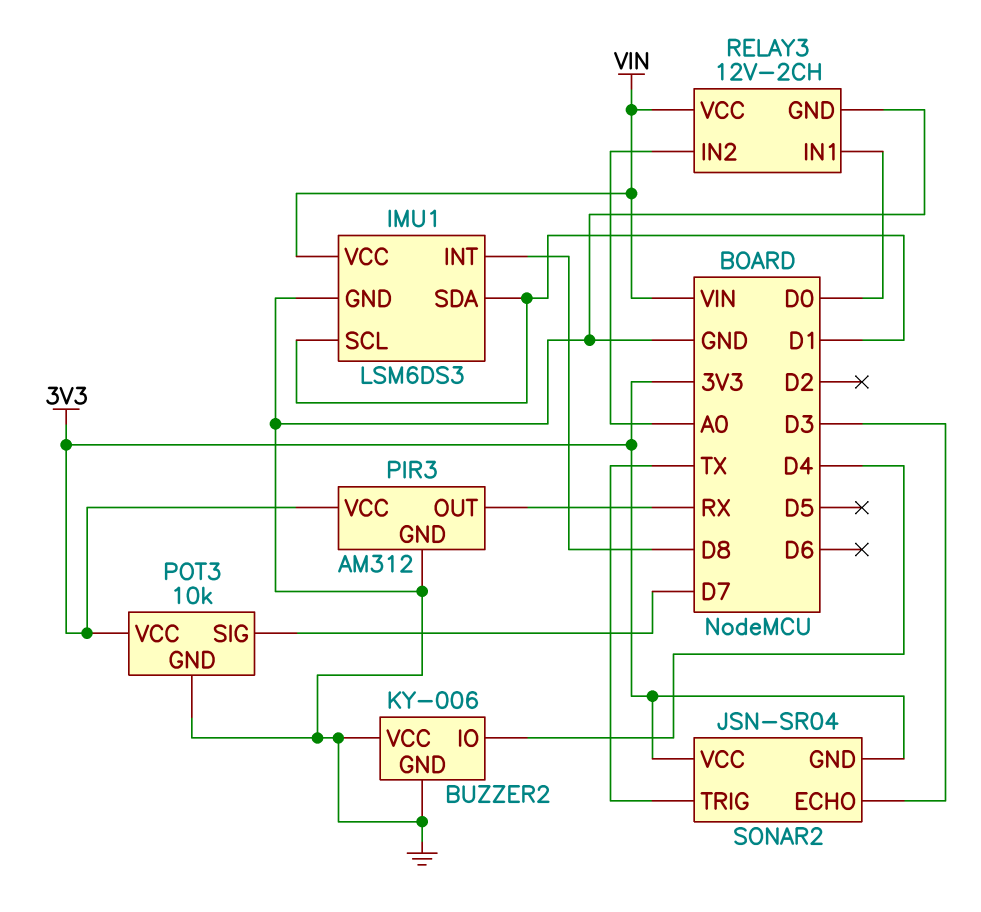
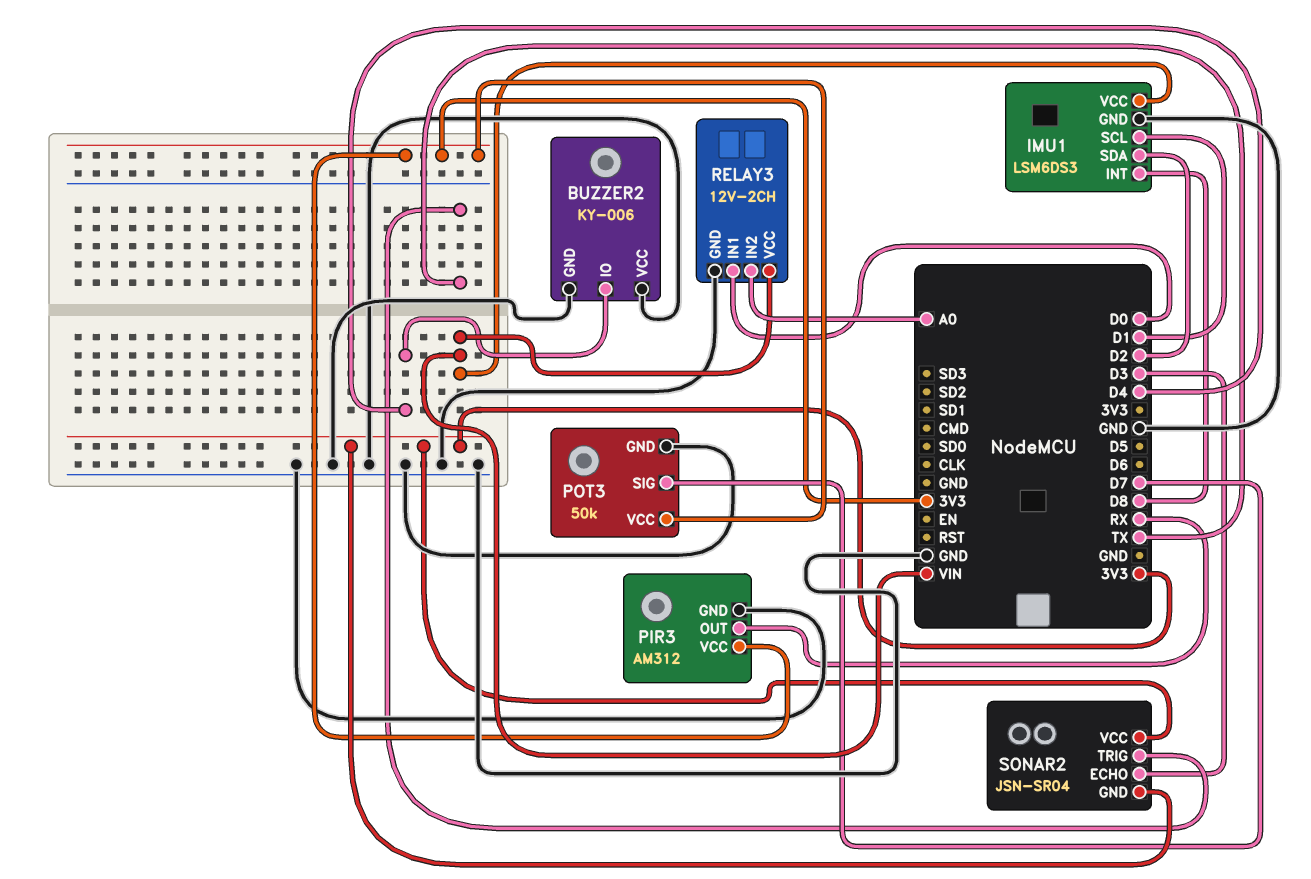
IMU1 pin SDA: D1 -> D2
POT3: 10k -> 50k

